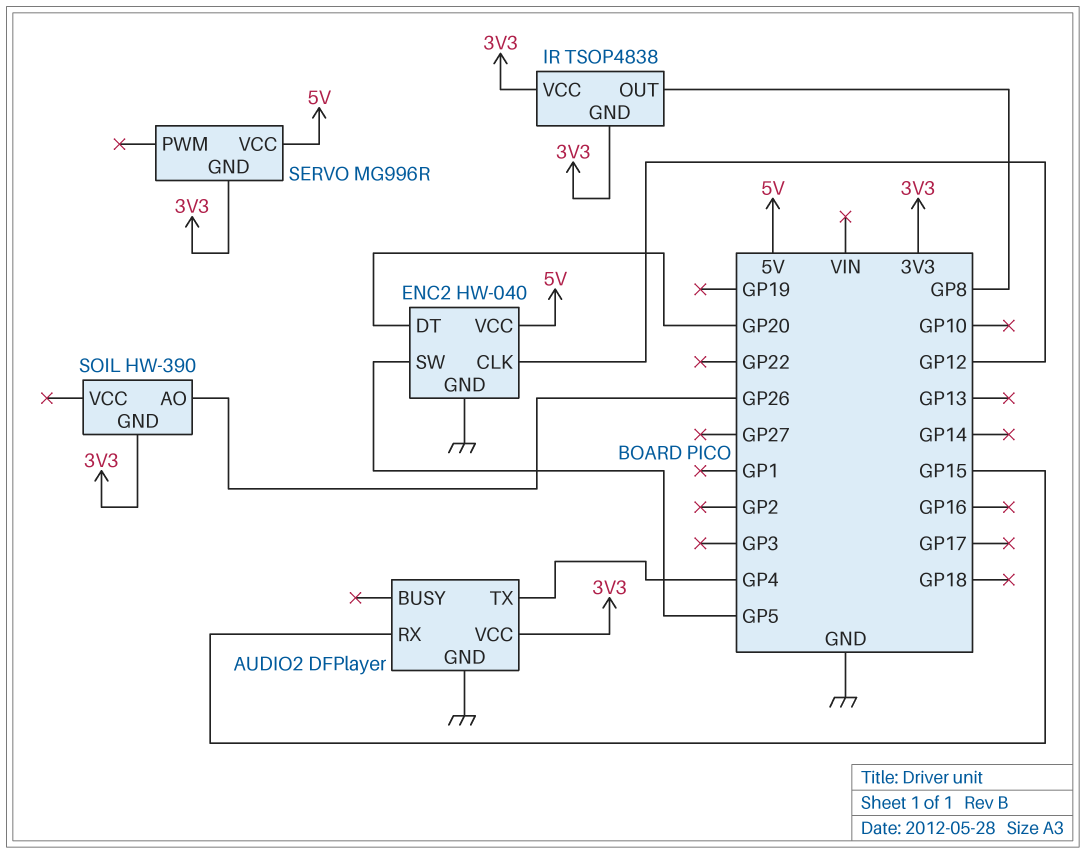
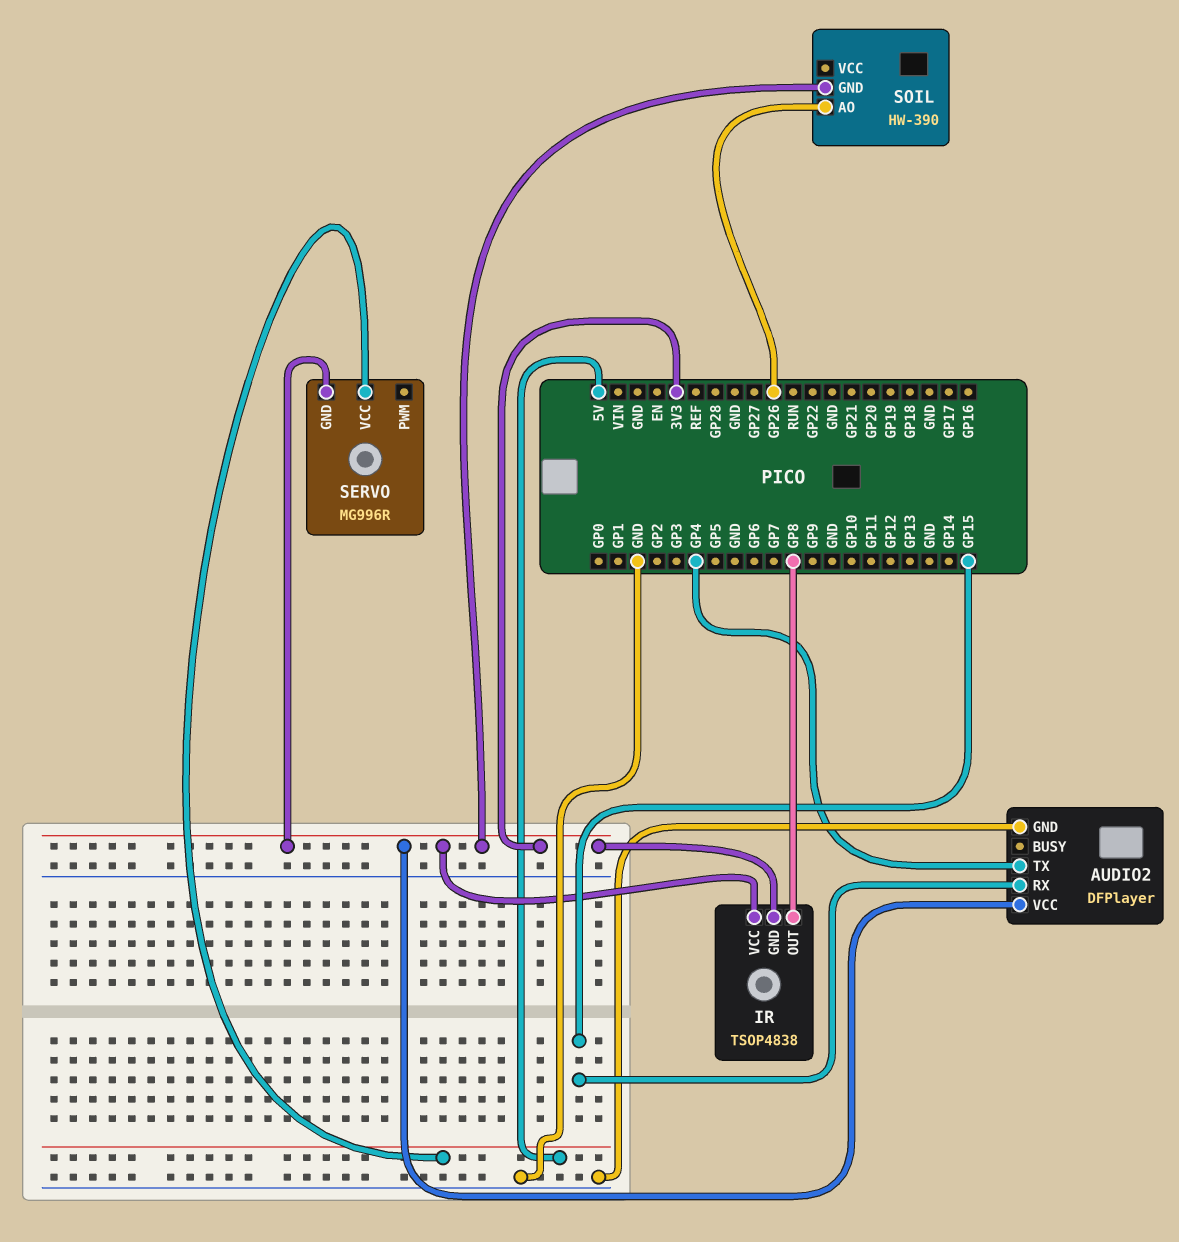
ENC2: HW-040 -> none
ENC2 pin CLK: GP12 -> none
ENC2 pin DT: GP20 -> none
ENC2 pin GND: GND -> none
ENC2 pin SW: GP5 -> none
ENC2 pin VCC: 5V -> none

